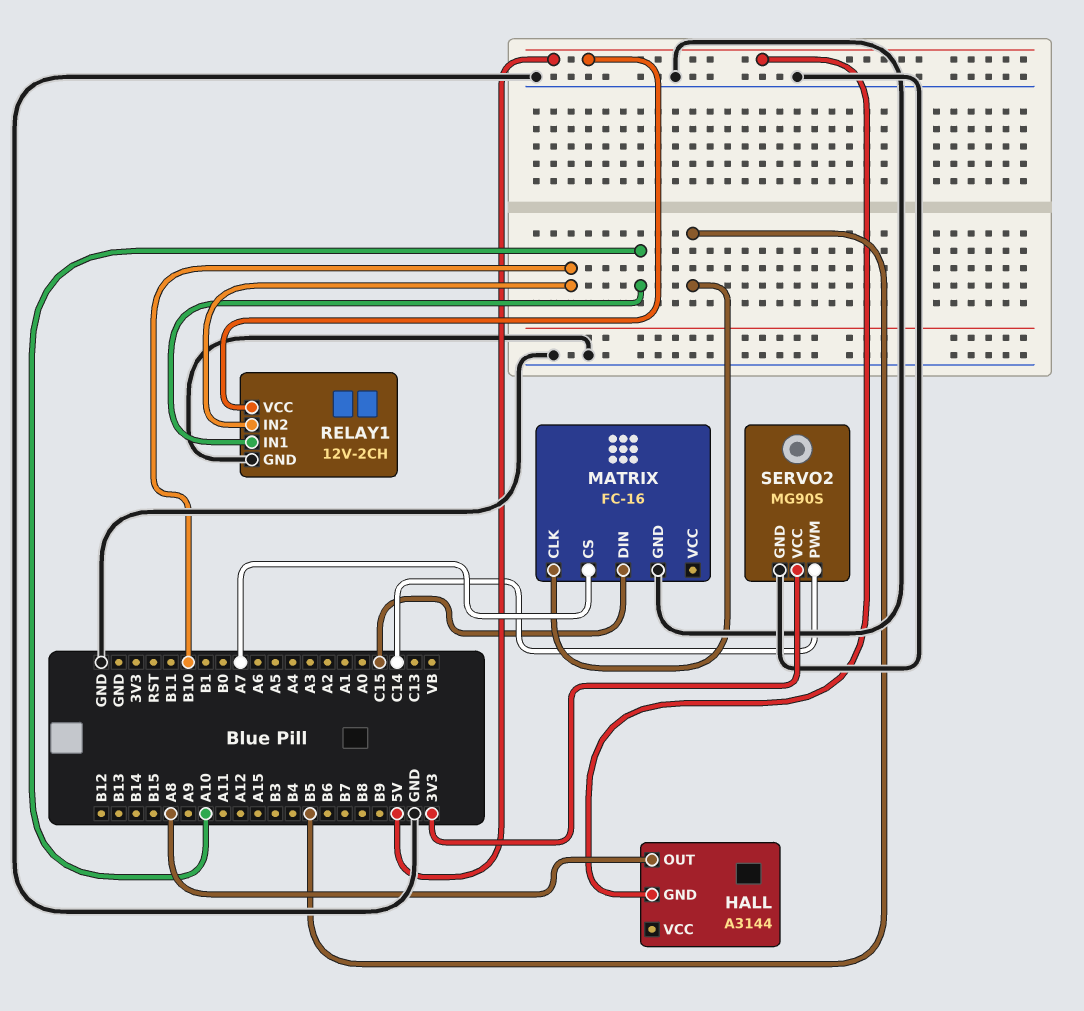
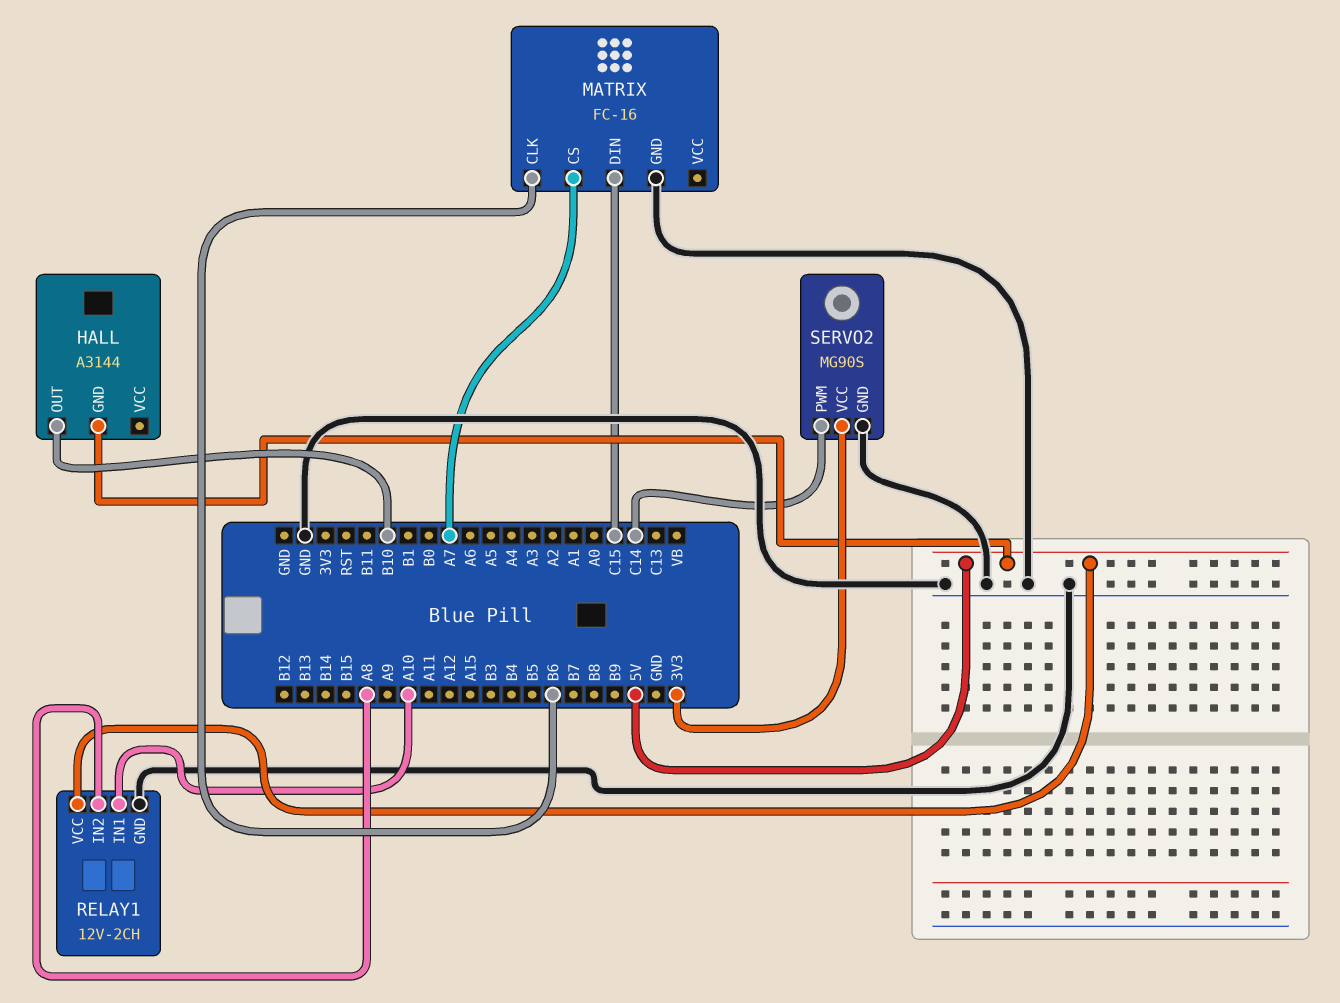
HALL pin OUT: A8 -> B10
MATRIX pin CLK: B5 -> B6
RELAY1 pin IN2: B10 -> A8

